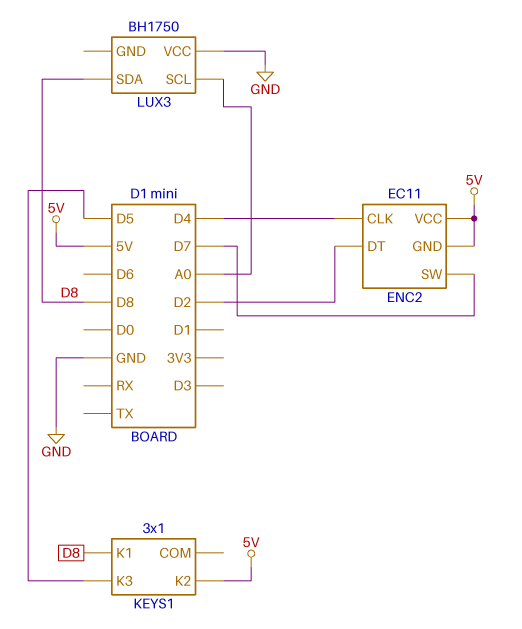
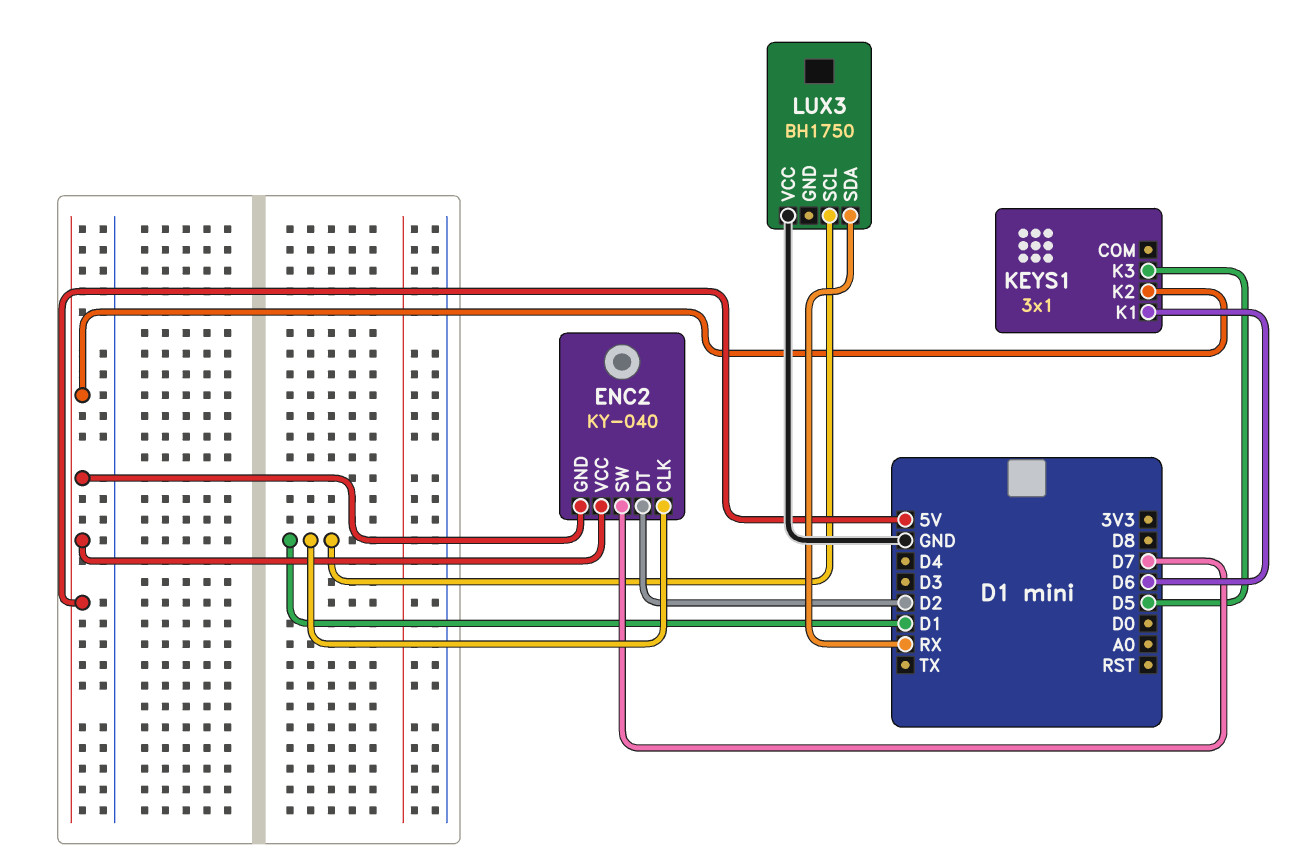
ENC2: EC11 -> KY-040
ENC2 pin CLK: D4 -> D1
KEYS1 pin K1: D8 -> D6
LUX3 pin SCL: A0 -> D1
LUX3 pin SDA: D8 -> RX

